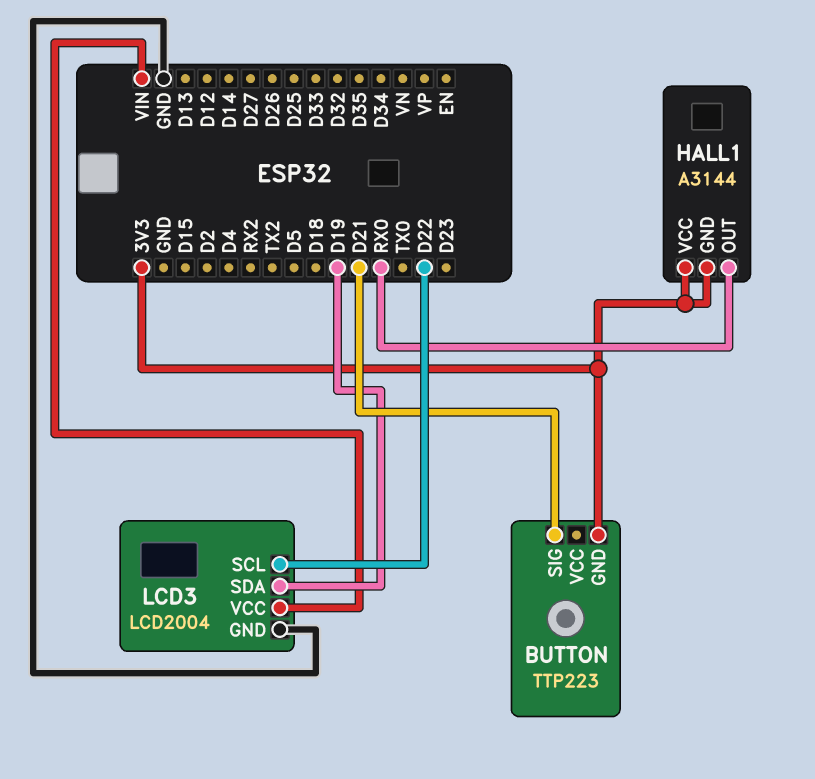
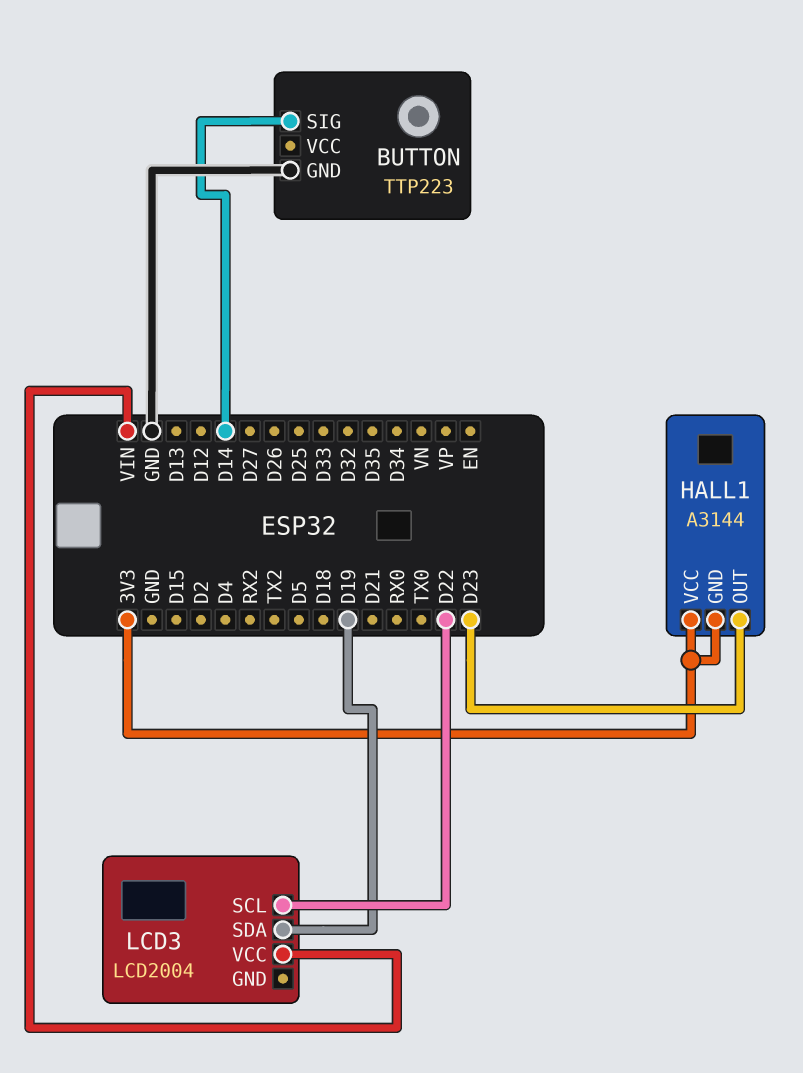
BUTTON pin GND: 3V3 -> GND
BUTTON pin SIG: D21 -> D14
HALL1 pin OUT: RX0 -> D23
LCD3 pin GND: GND -> none

